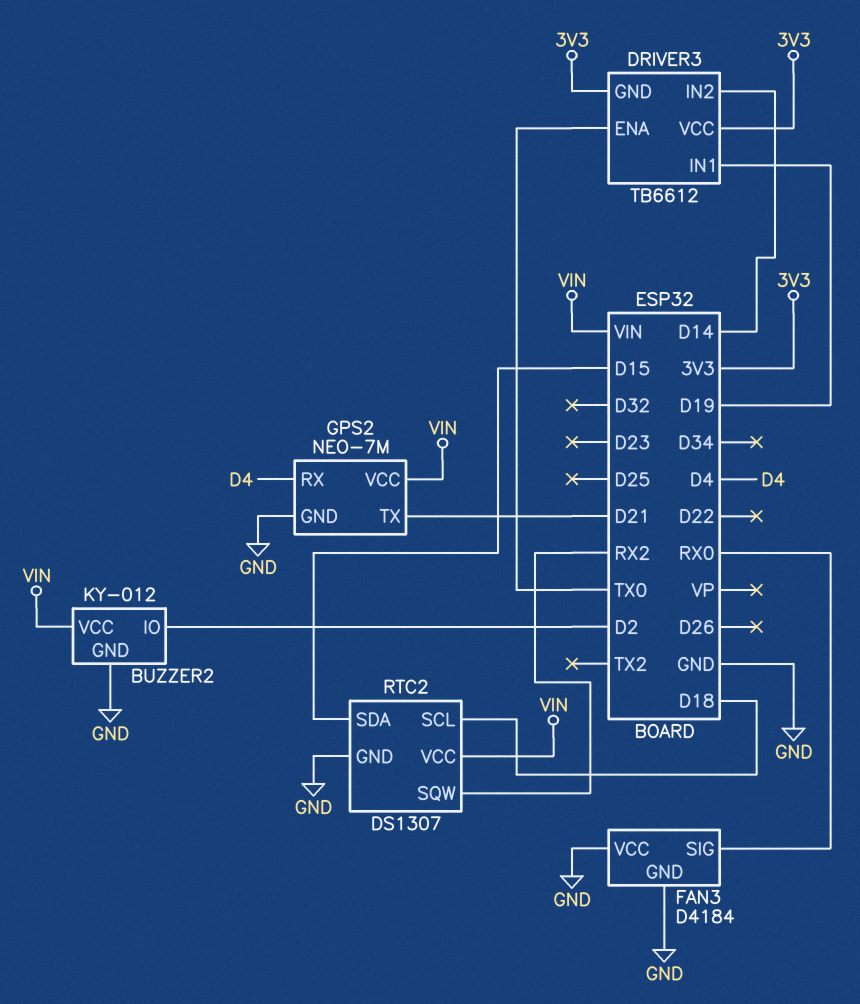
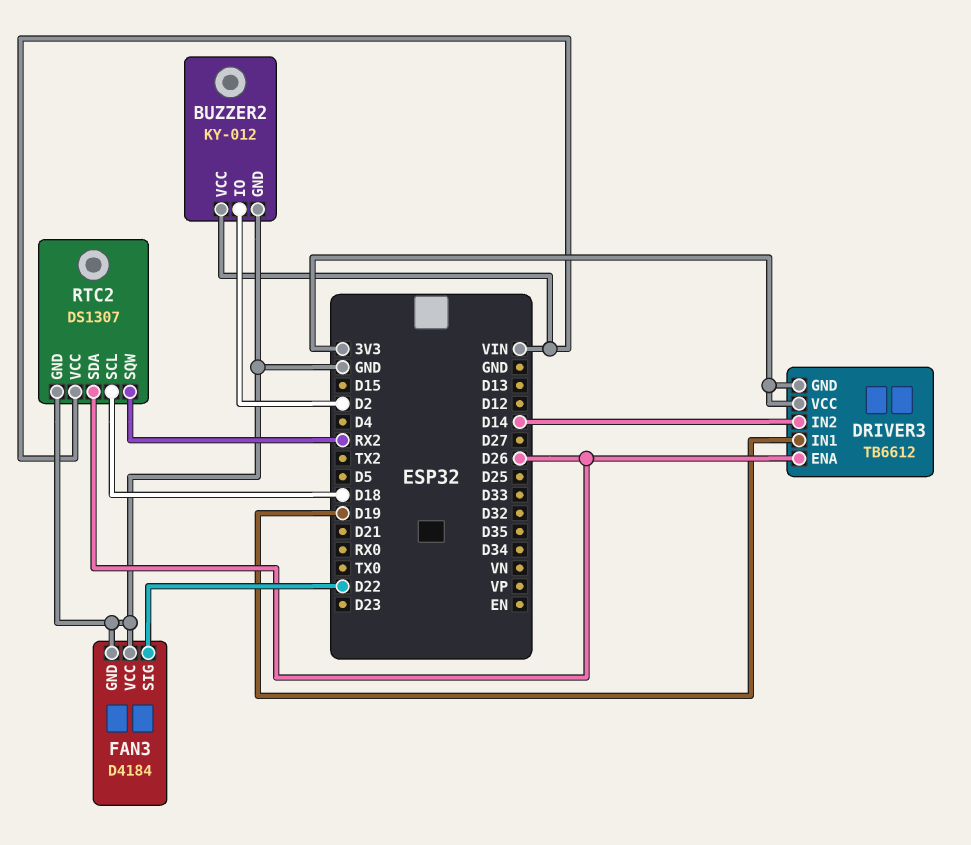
DRIVER3 pin ENA: TX0 -> D26
FAN3 pin SIG: RX0 -> D22
GPS2: NEO-7M -> none
GPS2 pin GND: GND -> none
GPS2 pin RX: D4 -> none
GPS2 pin TX: D21 -> none
GPS2 pin VCC: VIN -> none
RTC2 pin SDA: D15 -> D26

